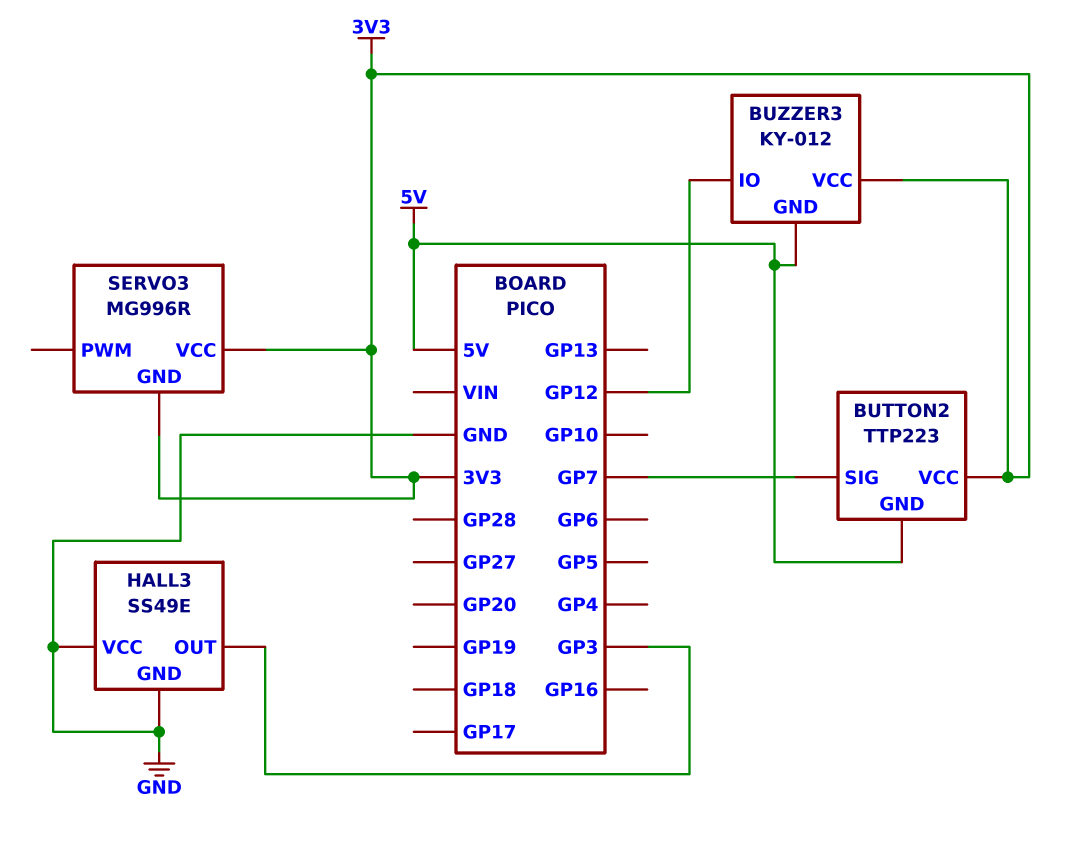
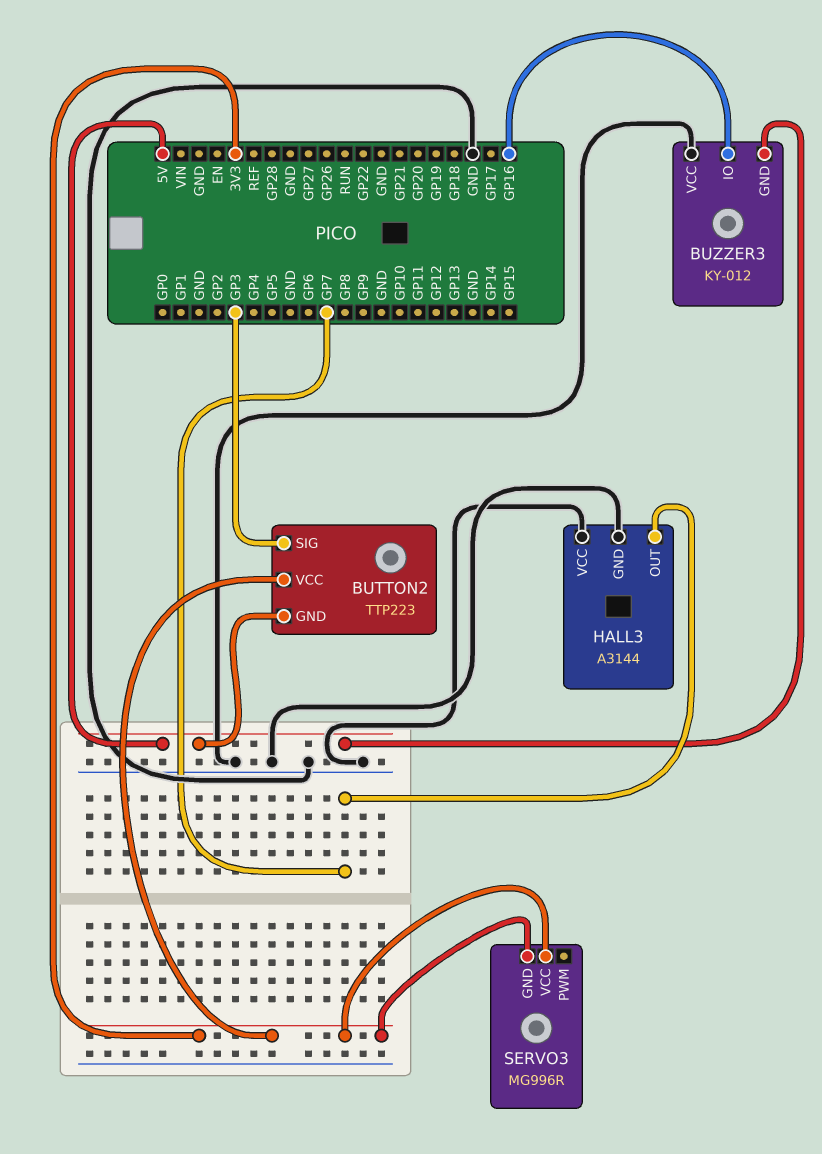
BUTTON2 pin SIG: GP7 -> GP3
BUZZER3 pin IO: GP12 -> GP16
BUZZER3 pin VCC: 3V3 -> GND
HALL3: SS49E -> A3144
HALL3 pin OUT: GP3 -> GP7

